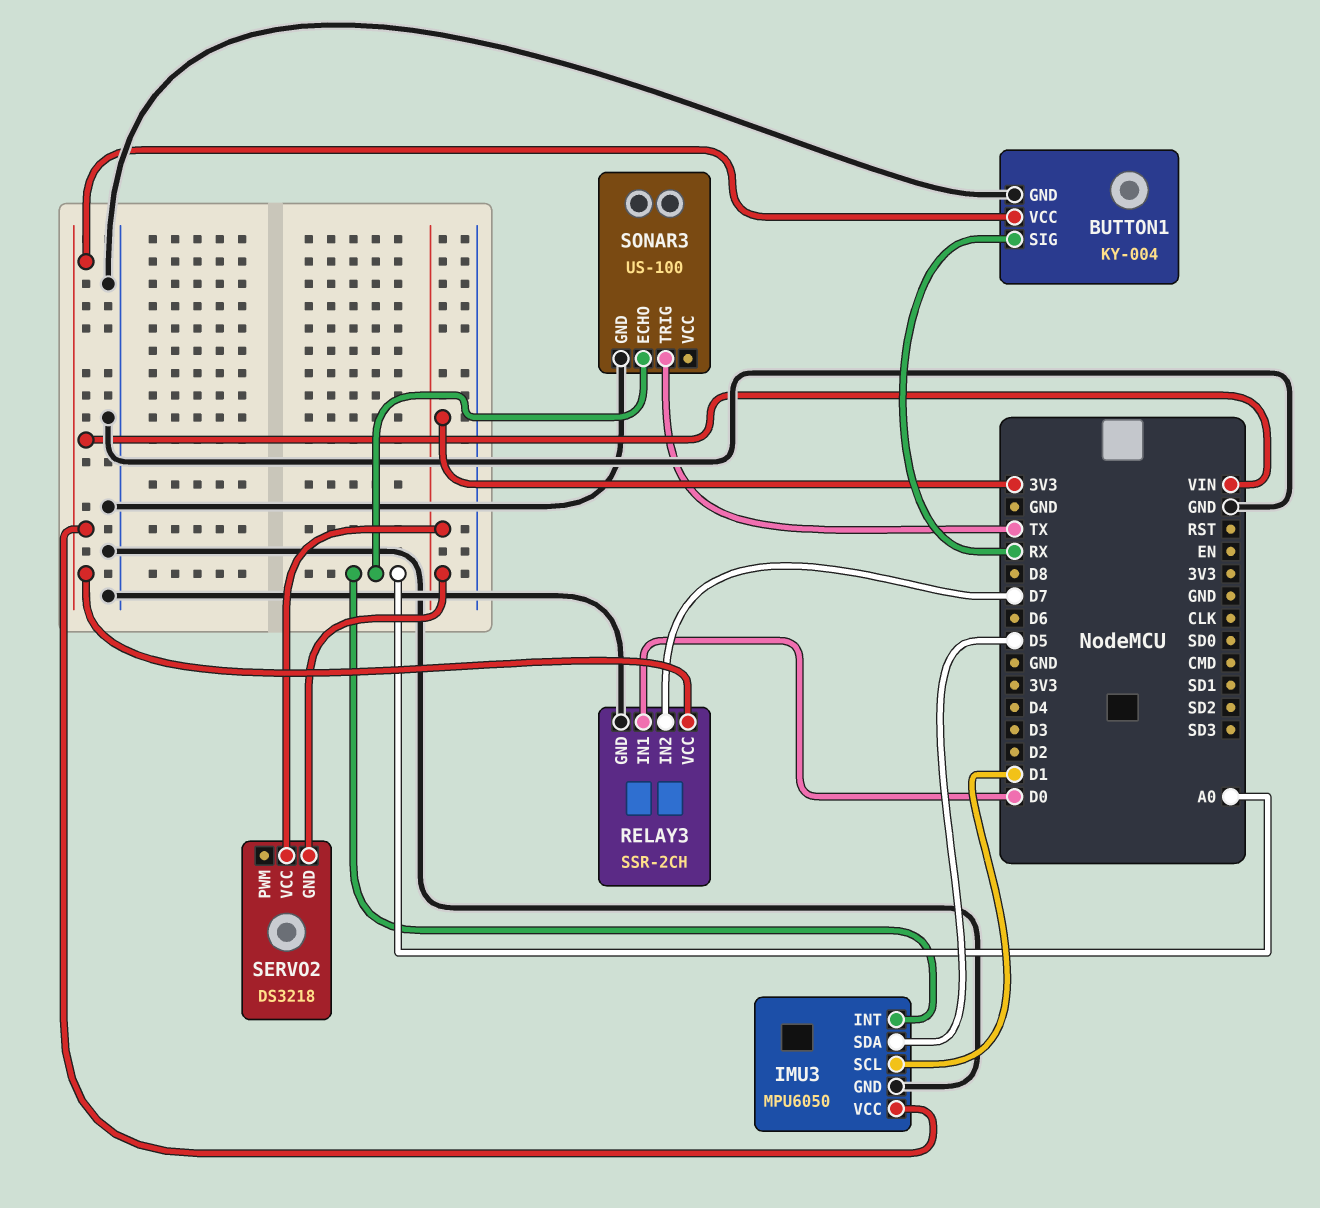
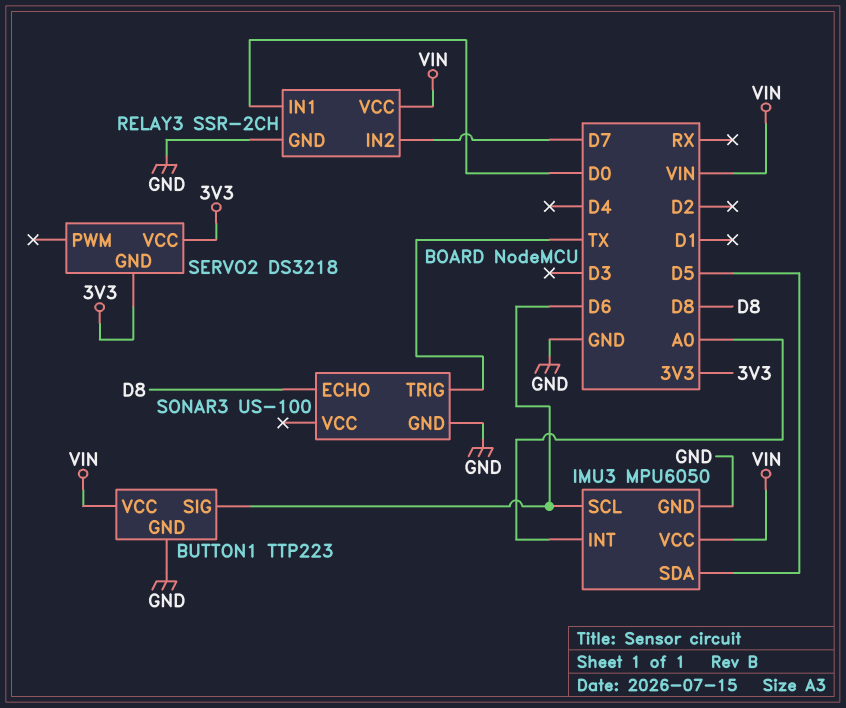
BUTTON1: KY-004 -> TTP223
BUTTON1 pin SIG: RX -> D6
IMU3 pin SCL: D1 -> D6
SONAR3 pin ECHO: A0 -> D8

